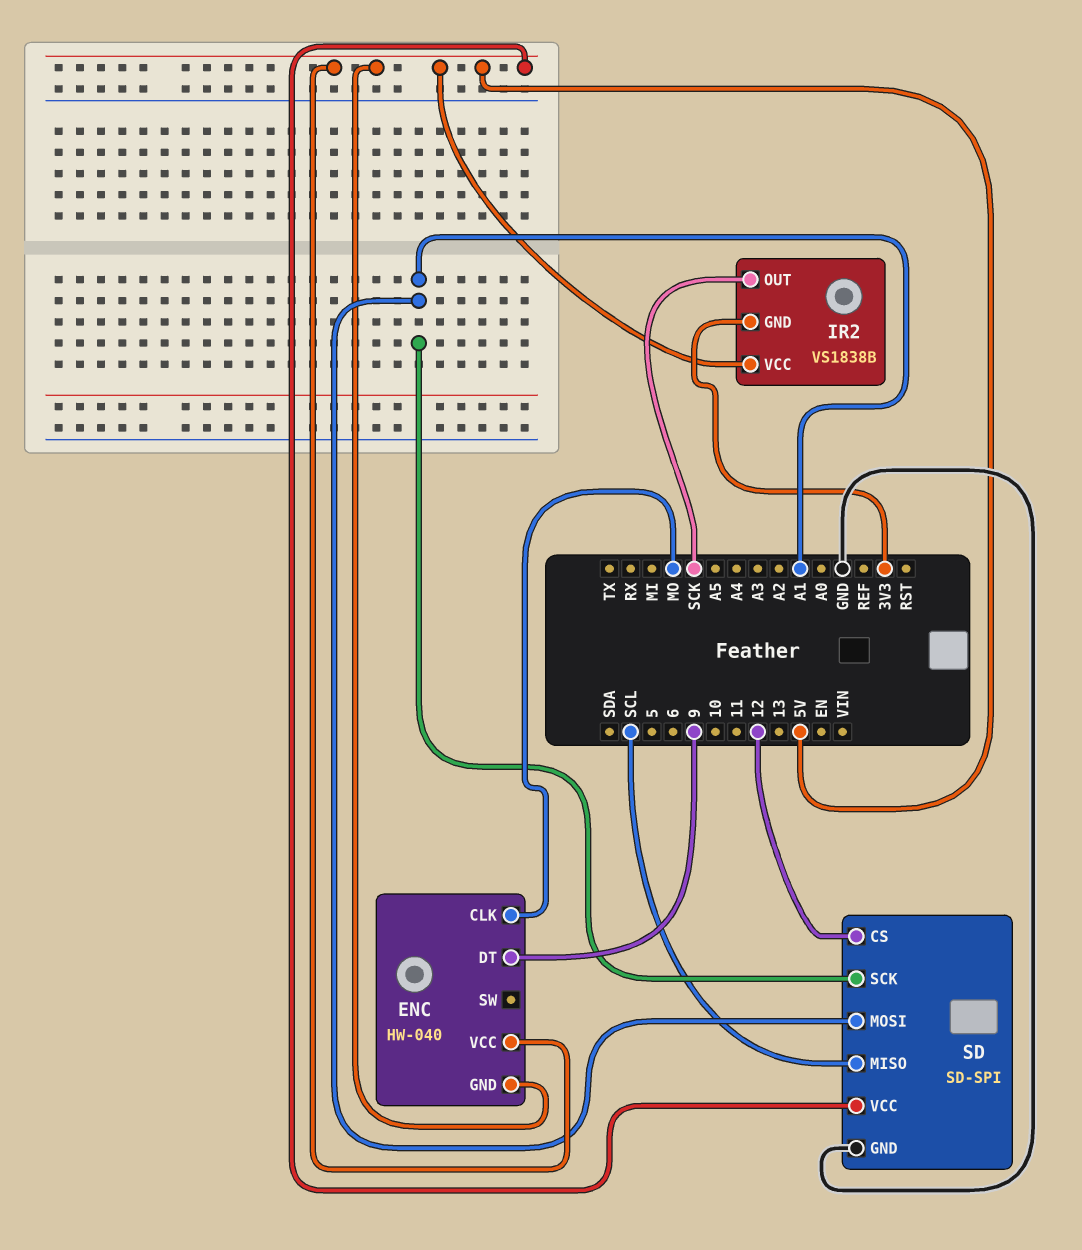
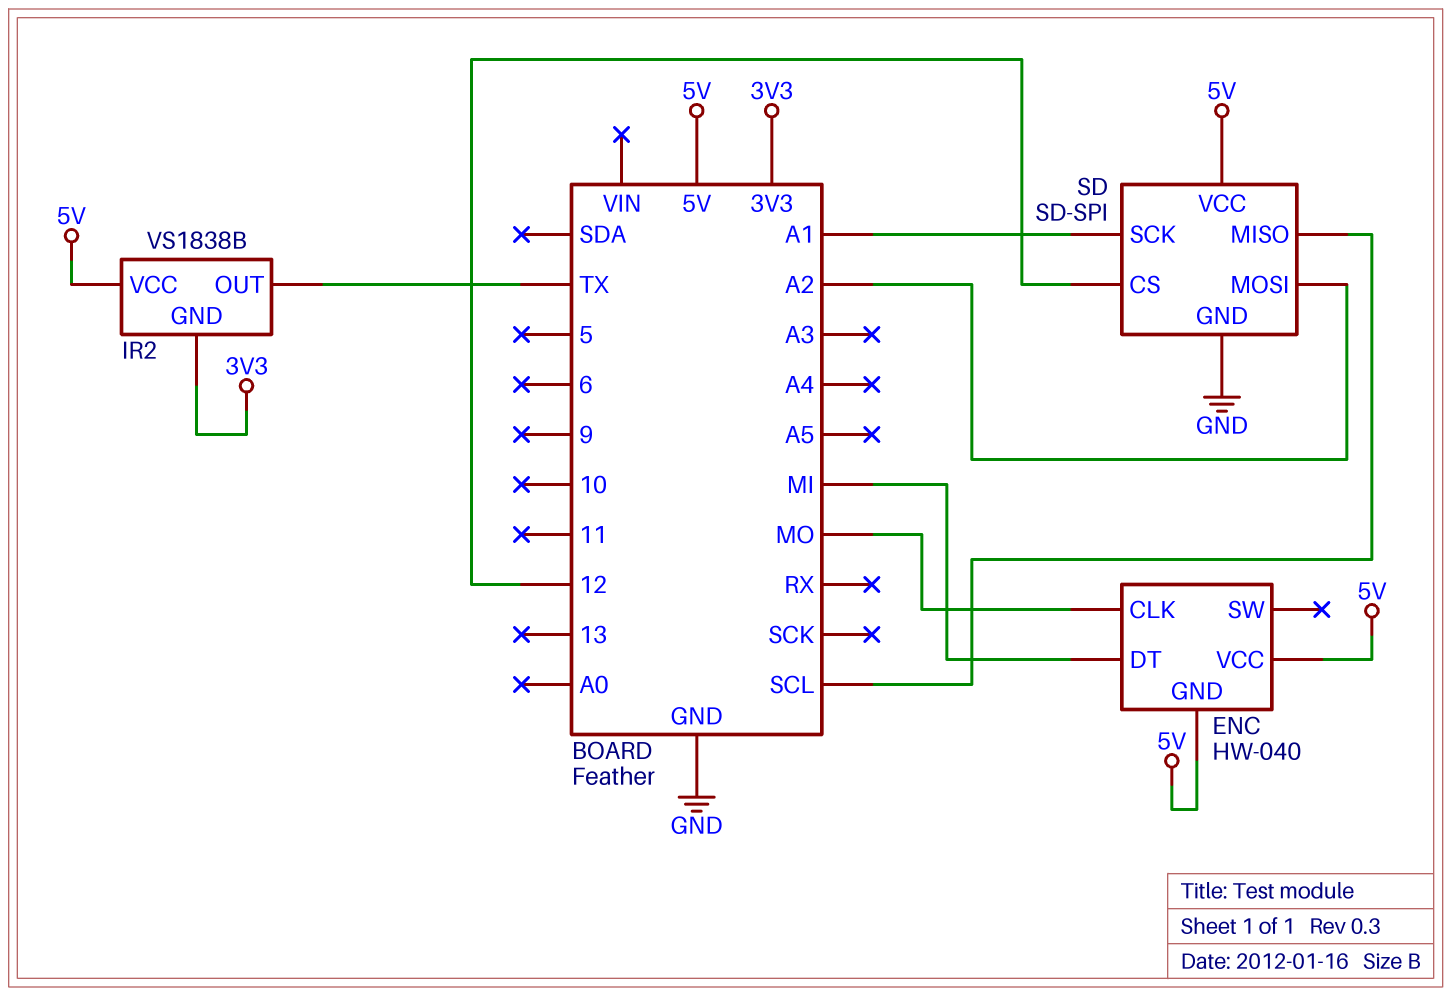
ENC pin DT: 9 -> MI
IR2 pin OUT: SCK -> TX
SD pin MOSI: A1 -> A2

